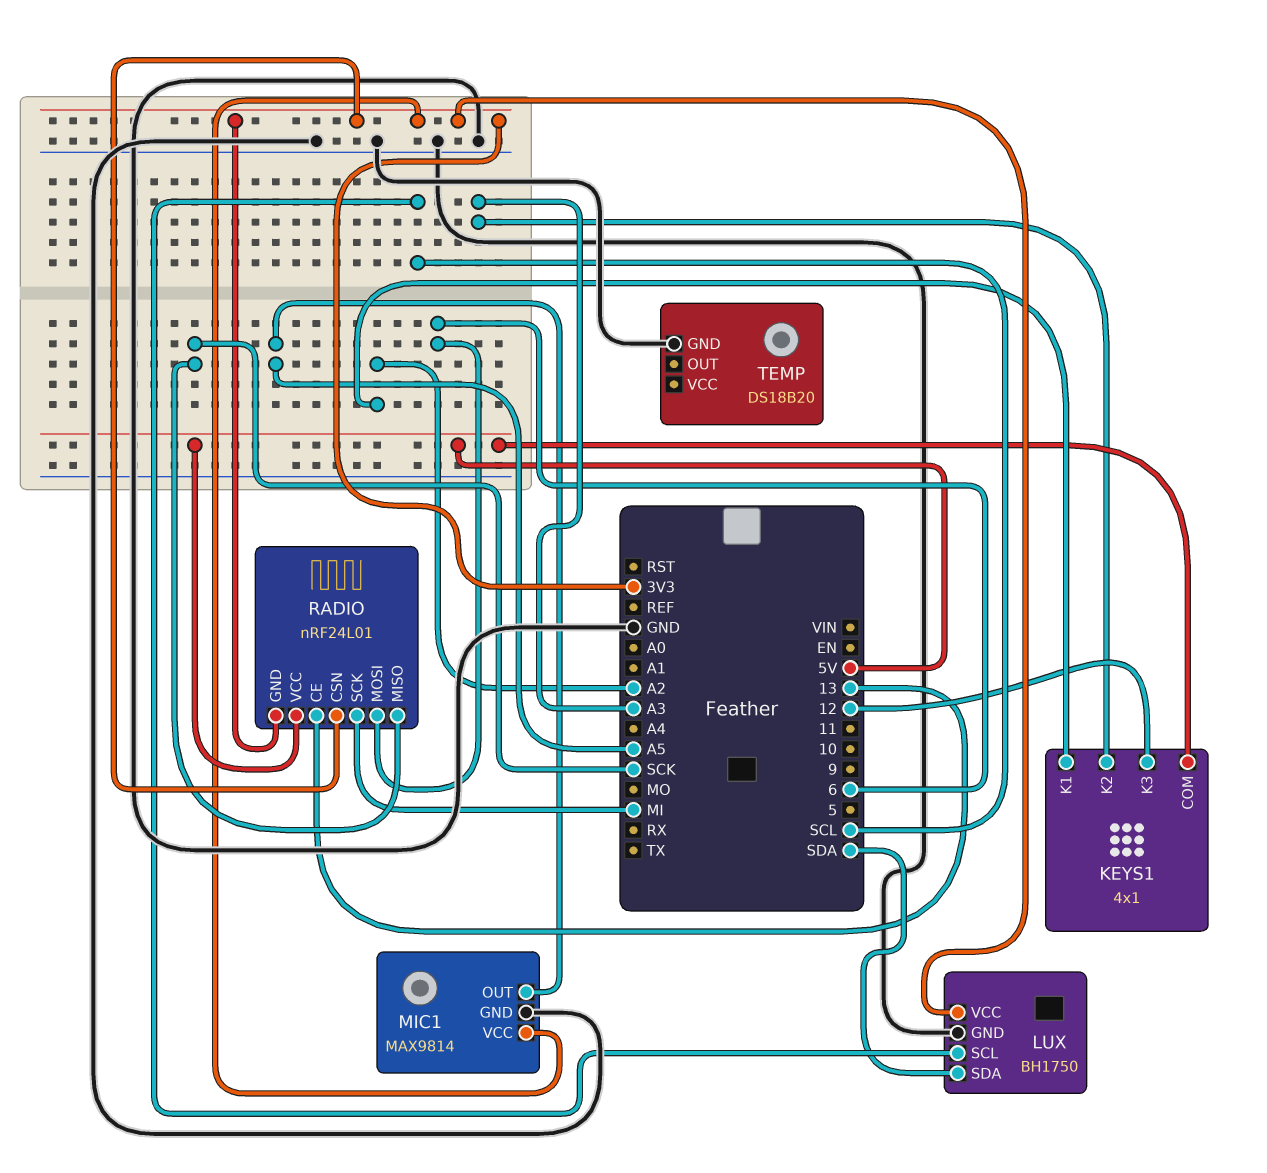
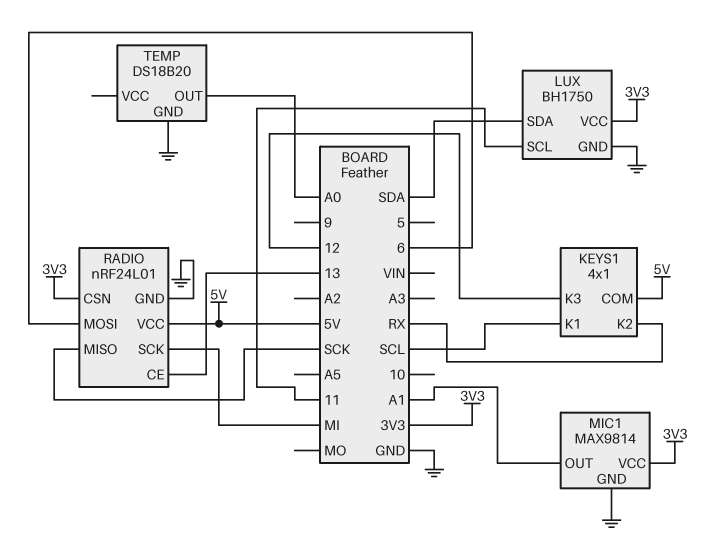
KEYS1 pin K1: A2 -> SCL
KEYS1 pin K2: A3 -> RX
LUX pin SCL: SCL -> 11
MIC1 pin OUT: A5 -> A1
RADIO pin GND: 3V3 -> GND
TEMP pin OUT: none -> A0

